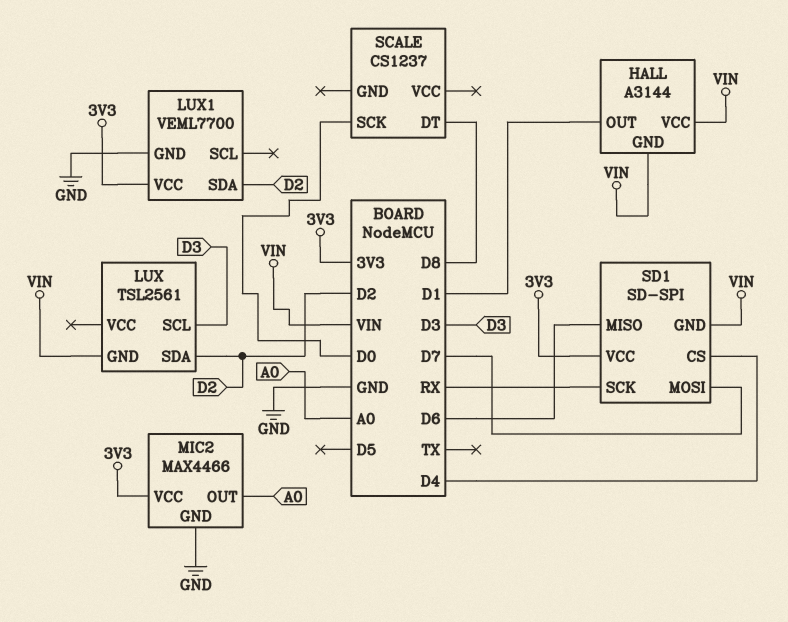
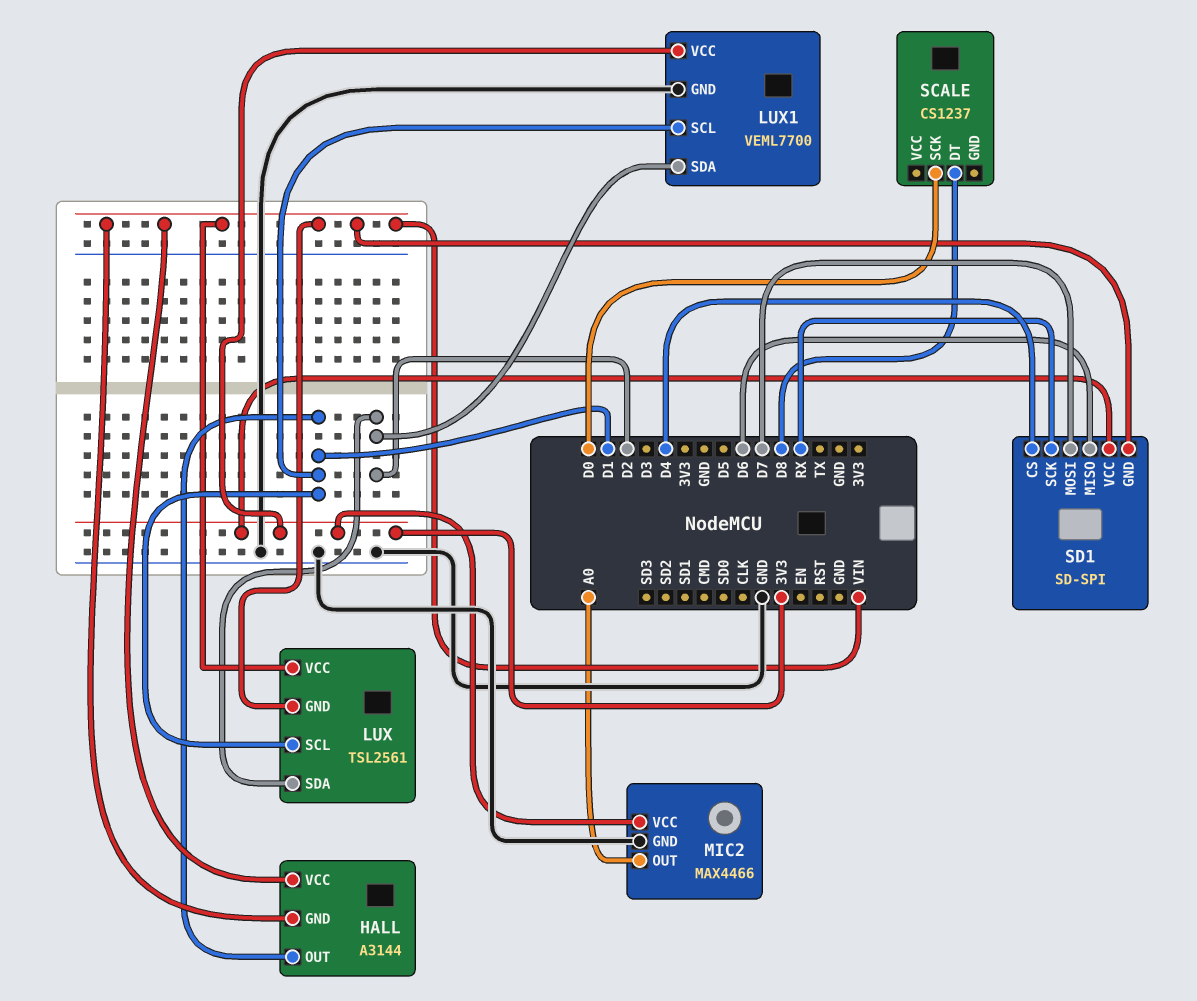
LUX pin SCL: D3 -> D1
LUX pin VCC: none -> VIN
LUX1 pin SCL: none -> D1

